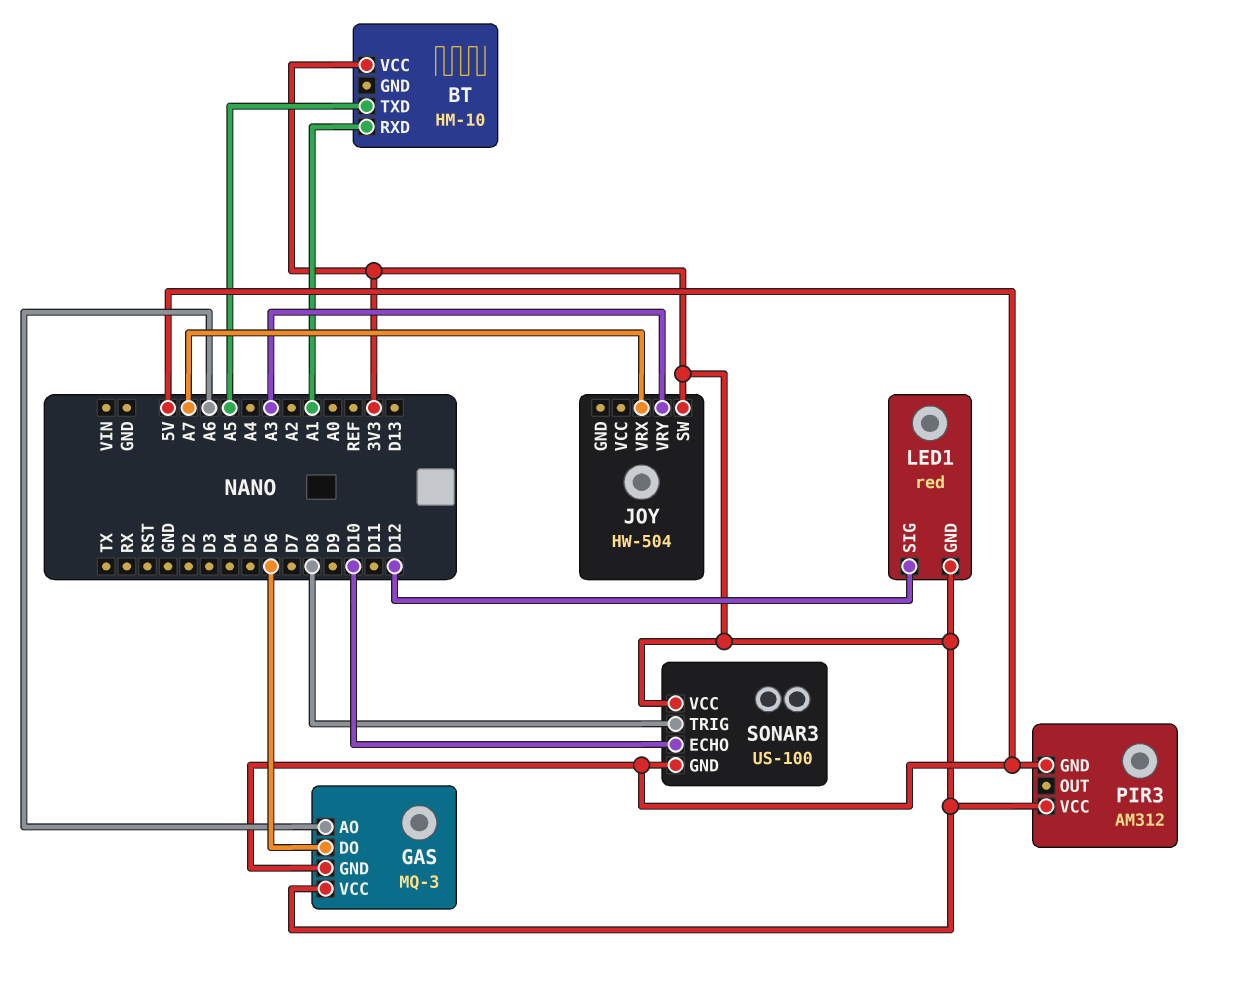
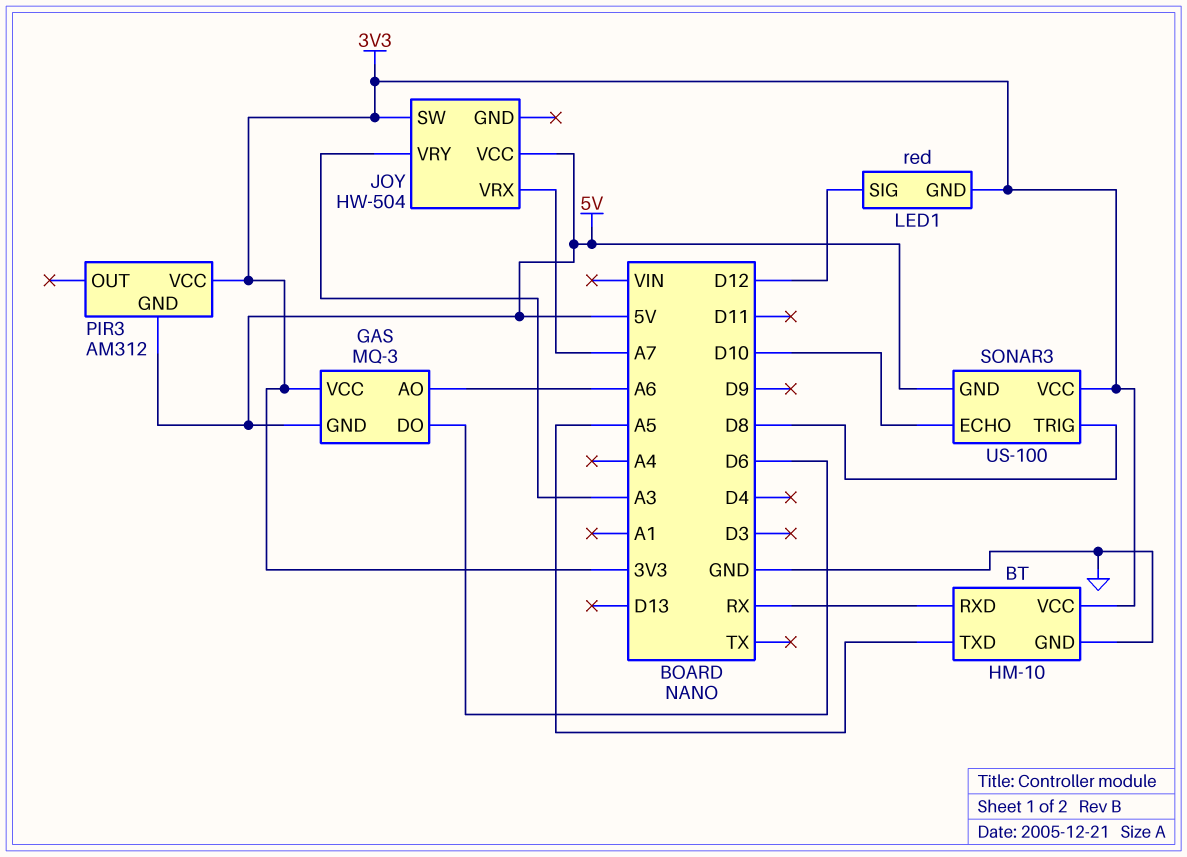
BT pin GND: none -> GND
BT pin RXD: A1 -> RX
JOY pin VCC: none -> 5V

